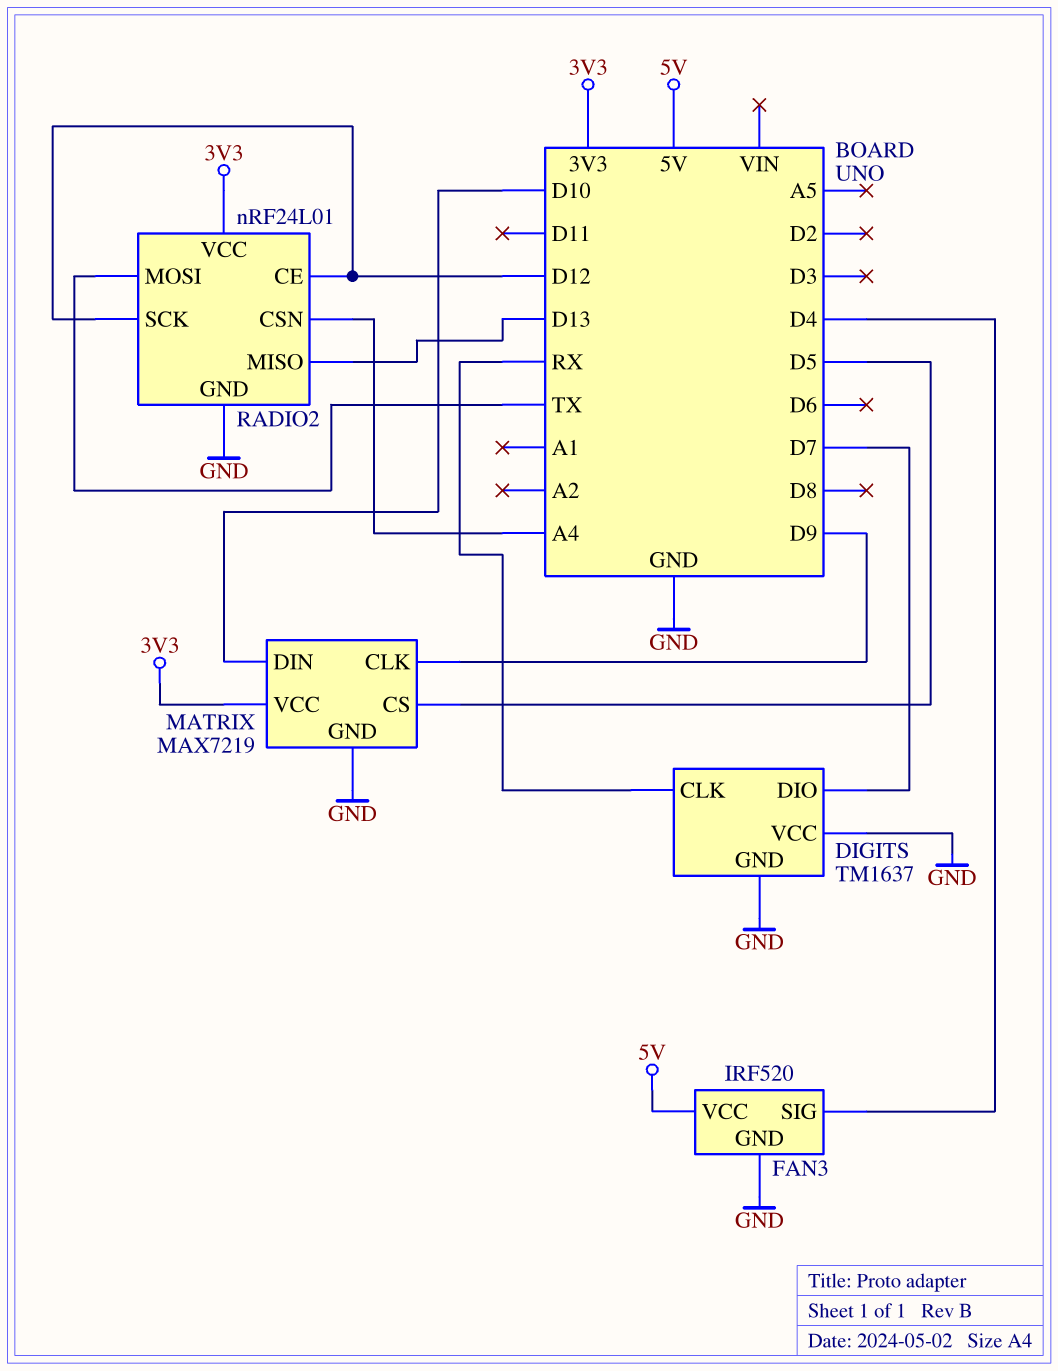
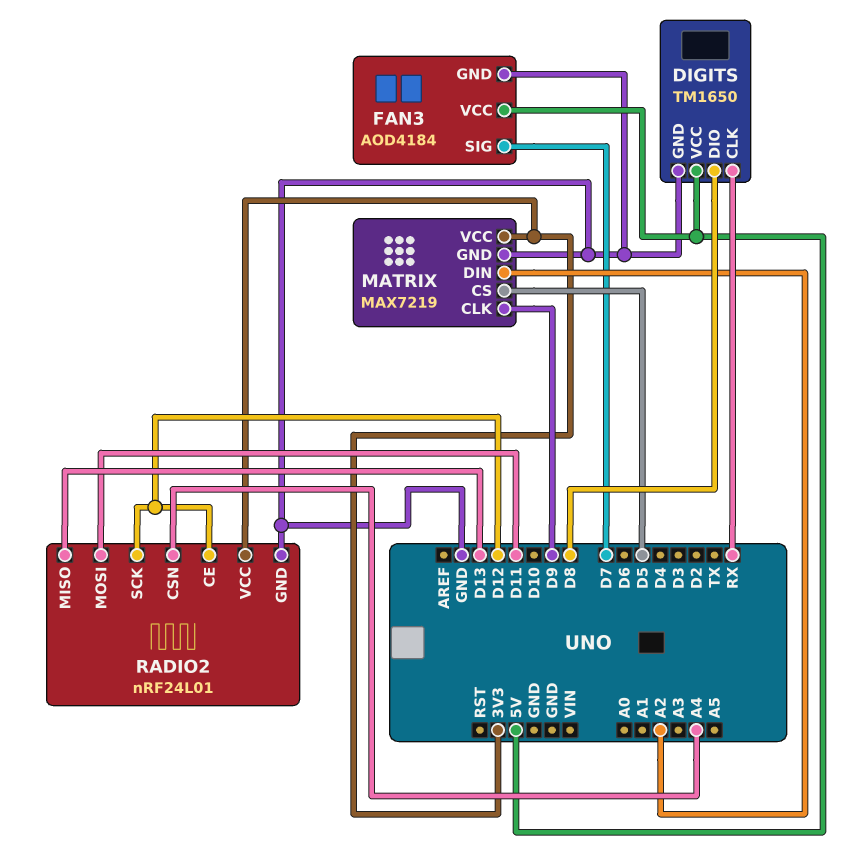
DIGITS: TM1637 -> TM1650
DIGITS pin DIO: D7 -> D8
DIGITS pin VCC: GND -> 5V
FAN3: IRF520 -> AOD4184
FAN3 pin SIG: D4 -> D7
MATRIX pin DIN: D10 -> A2
RADIO2 pin MOSI: TX -> D11

